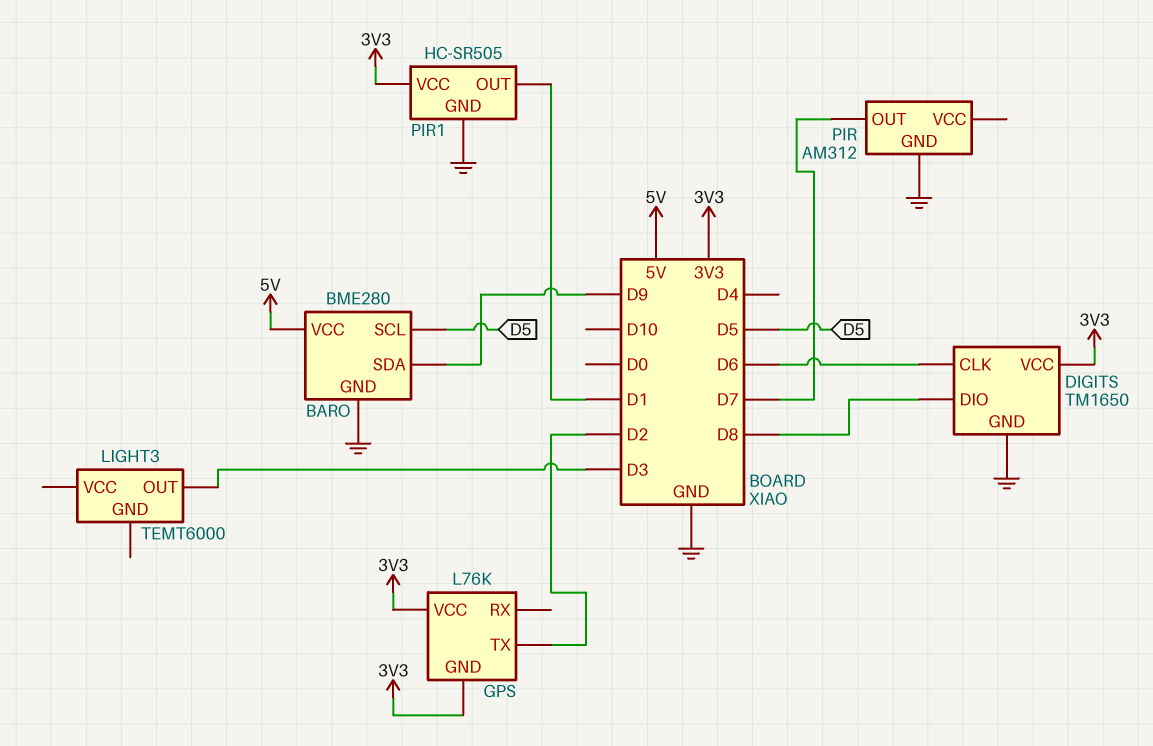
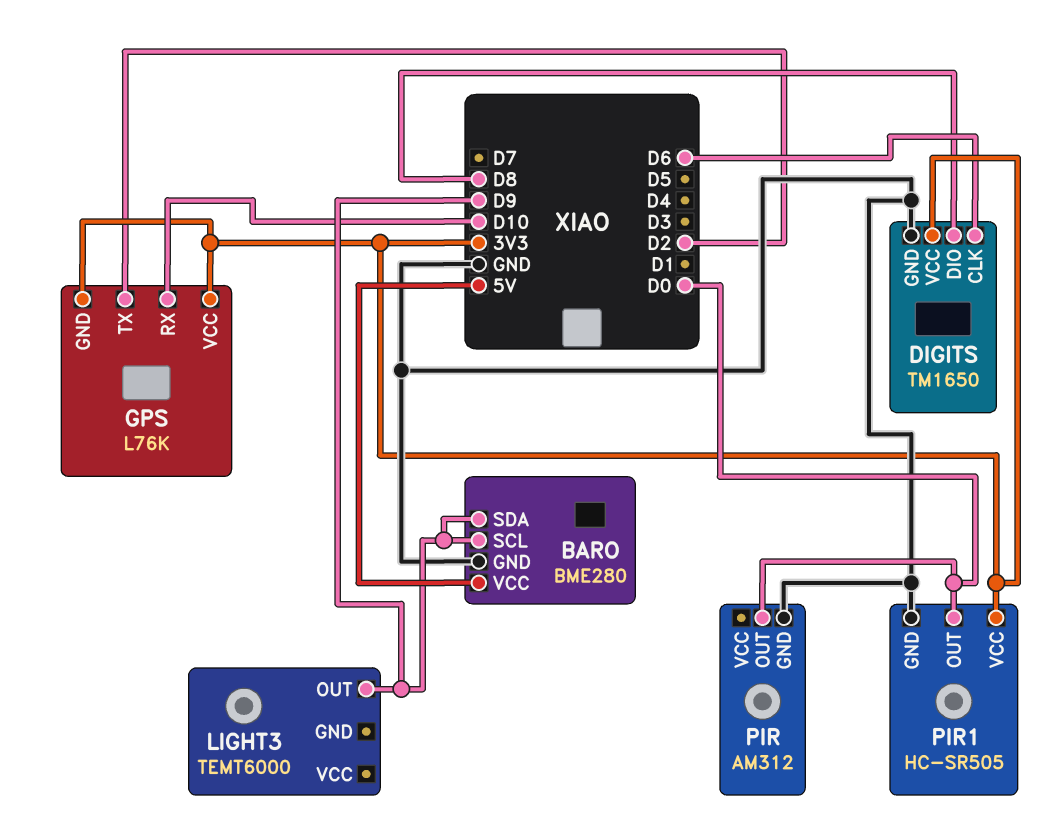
BARO pin SCL: D5 -> D9
GPS pin RX: none -> D10
LIGHT3 pin OUT: D3 -> D9
PIR pin OUT: D7 -> D0
PIR1 pin OUT: D1 -> D0

